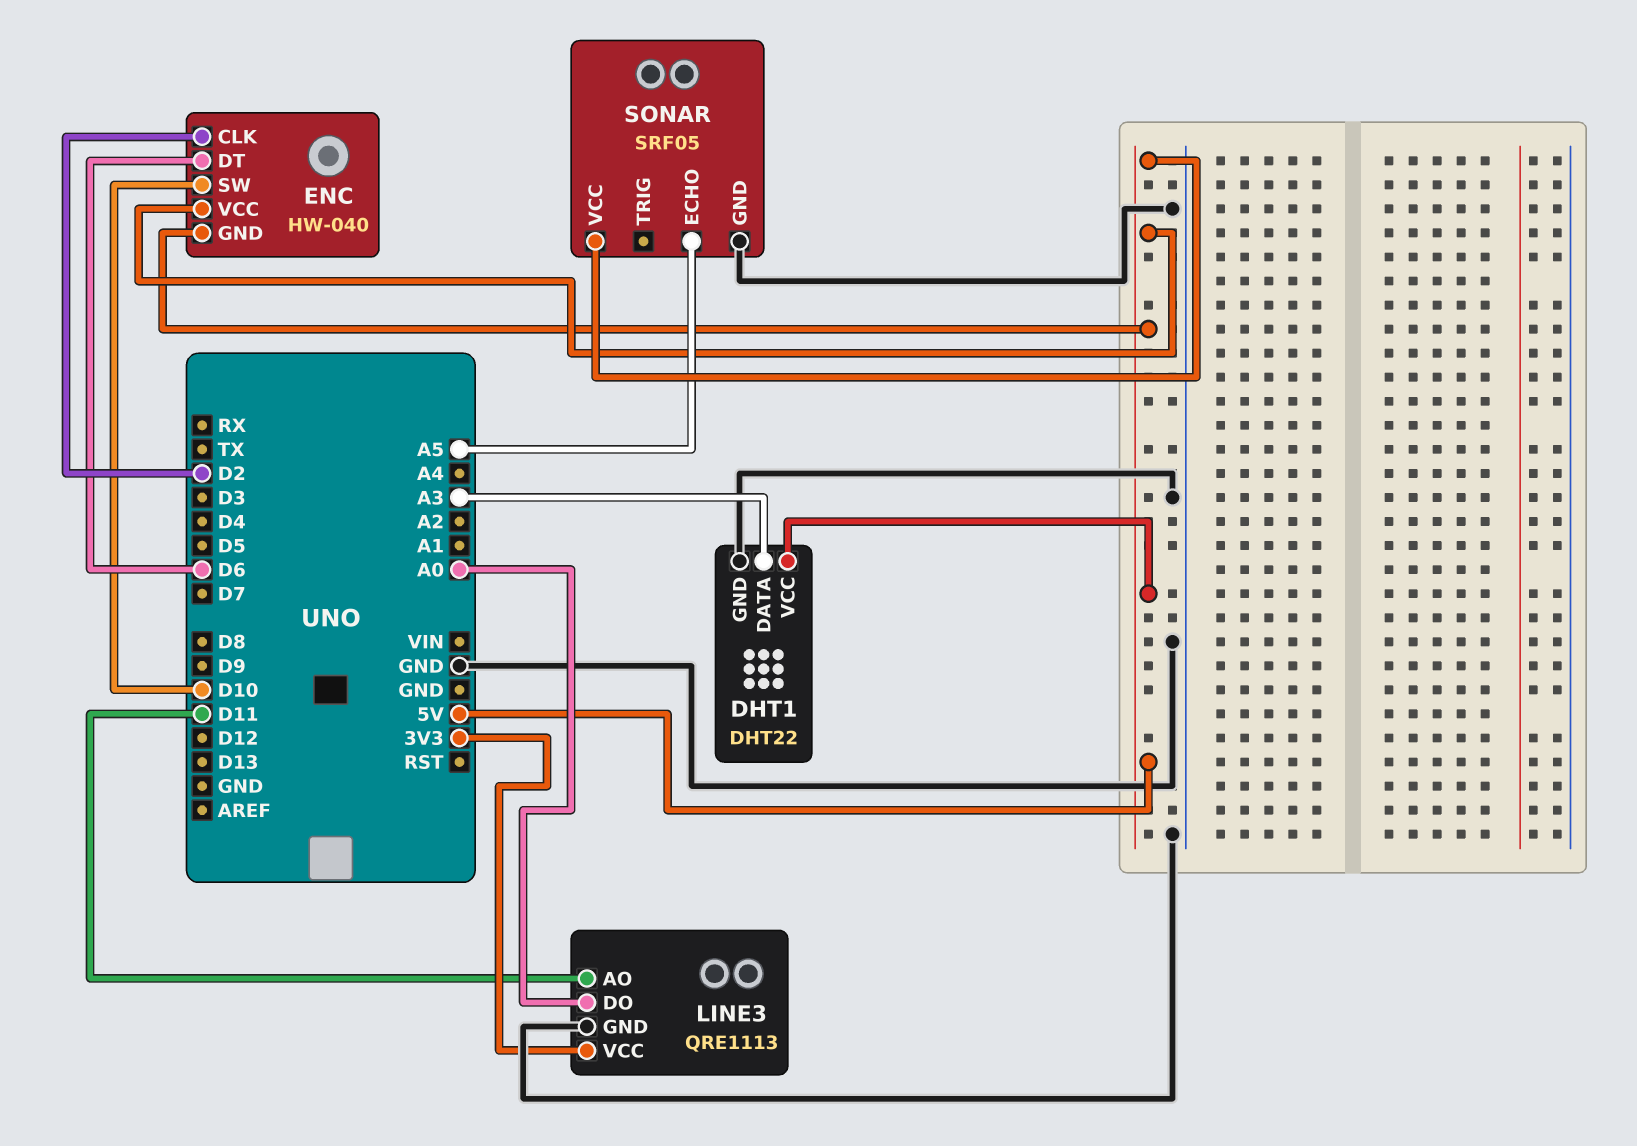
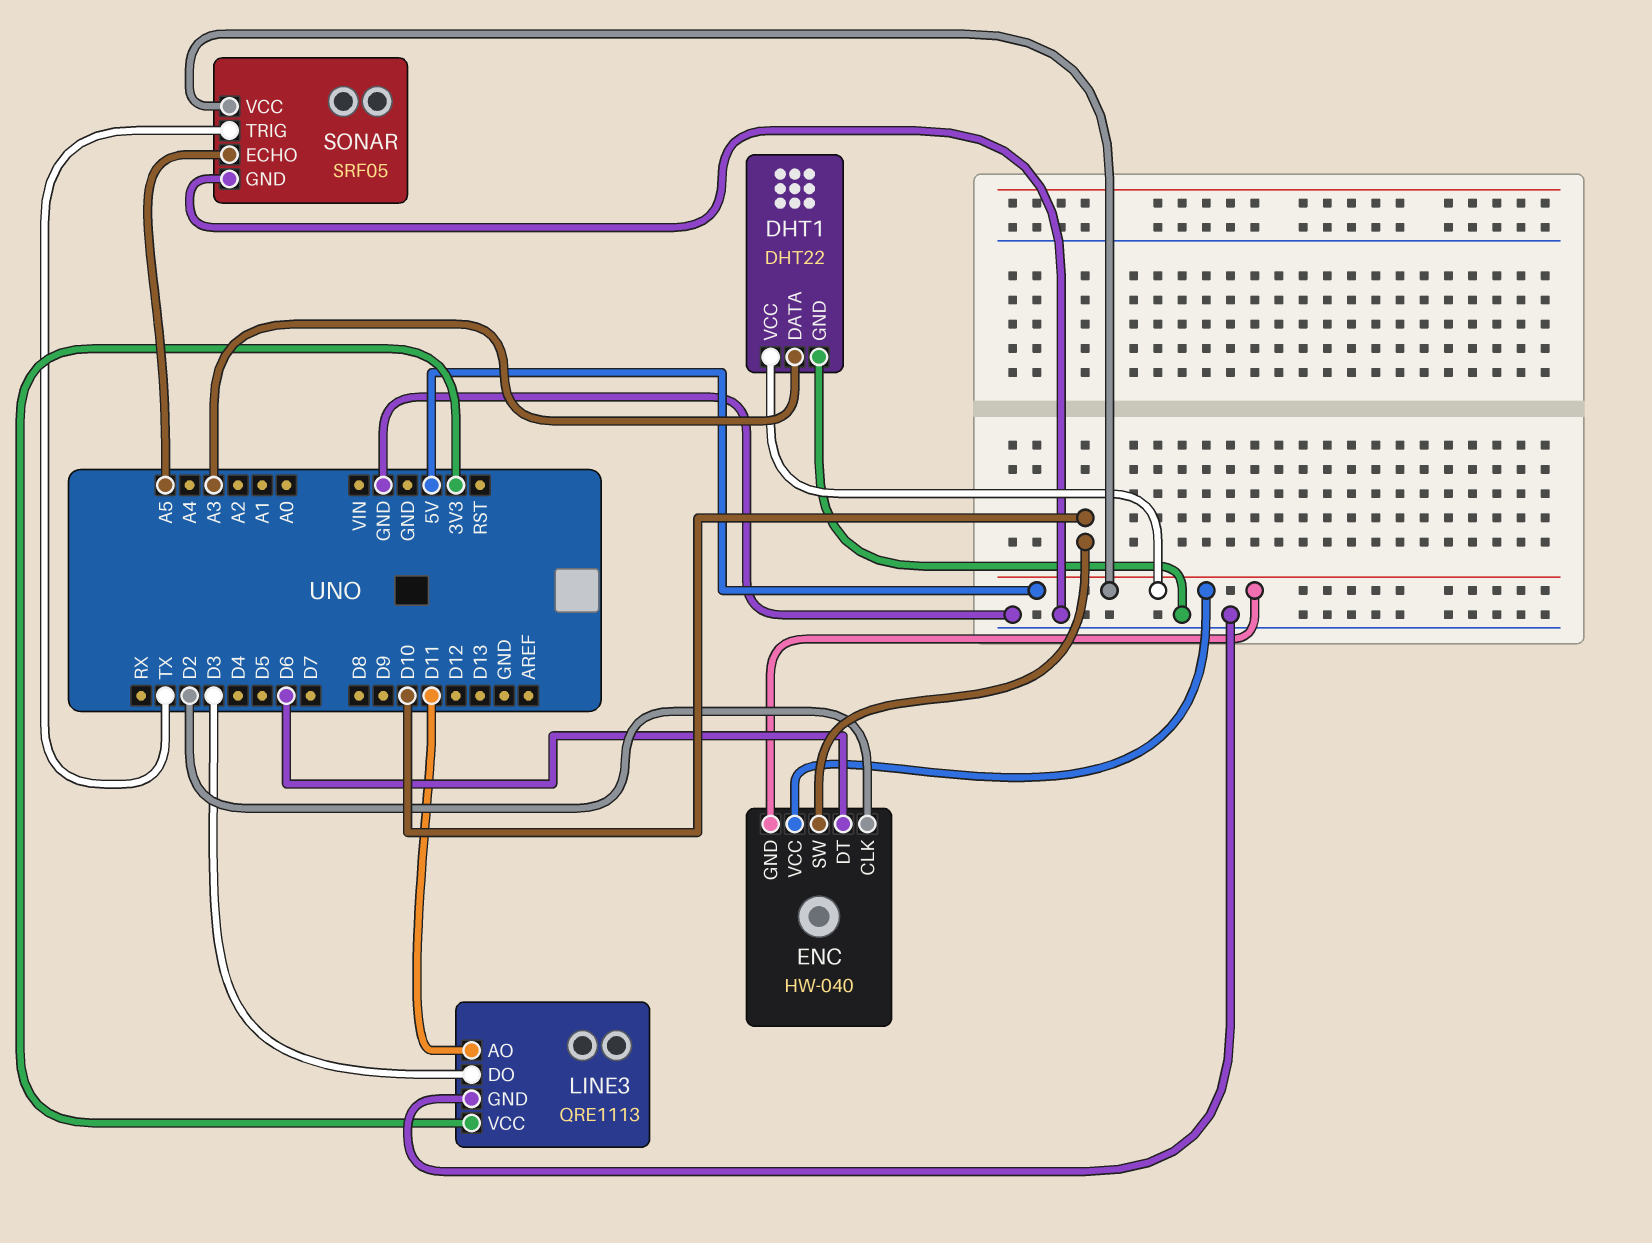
LINE3 pin DO: A0 -> D3
SONAR pin TRIG: none -> TX

